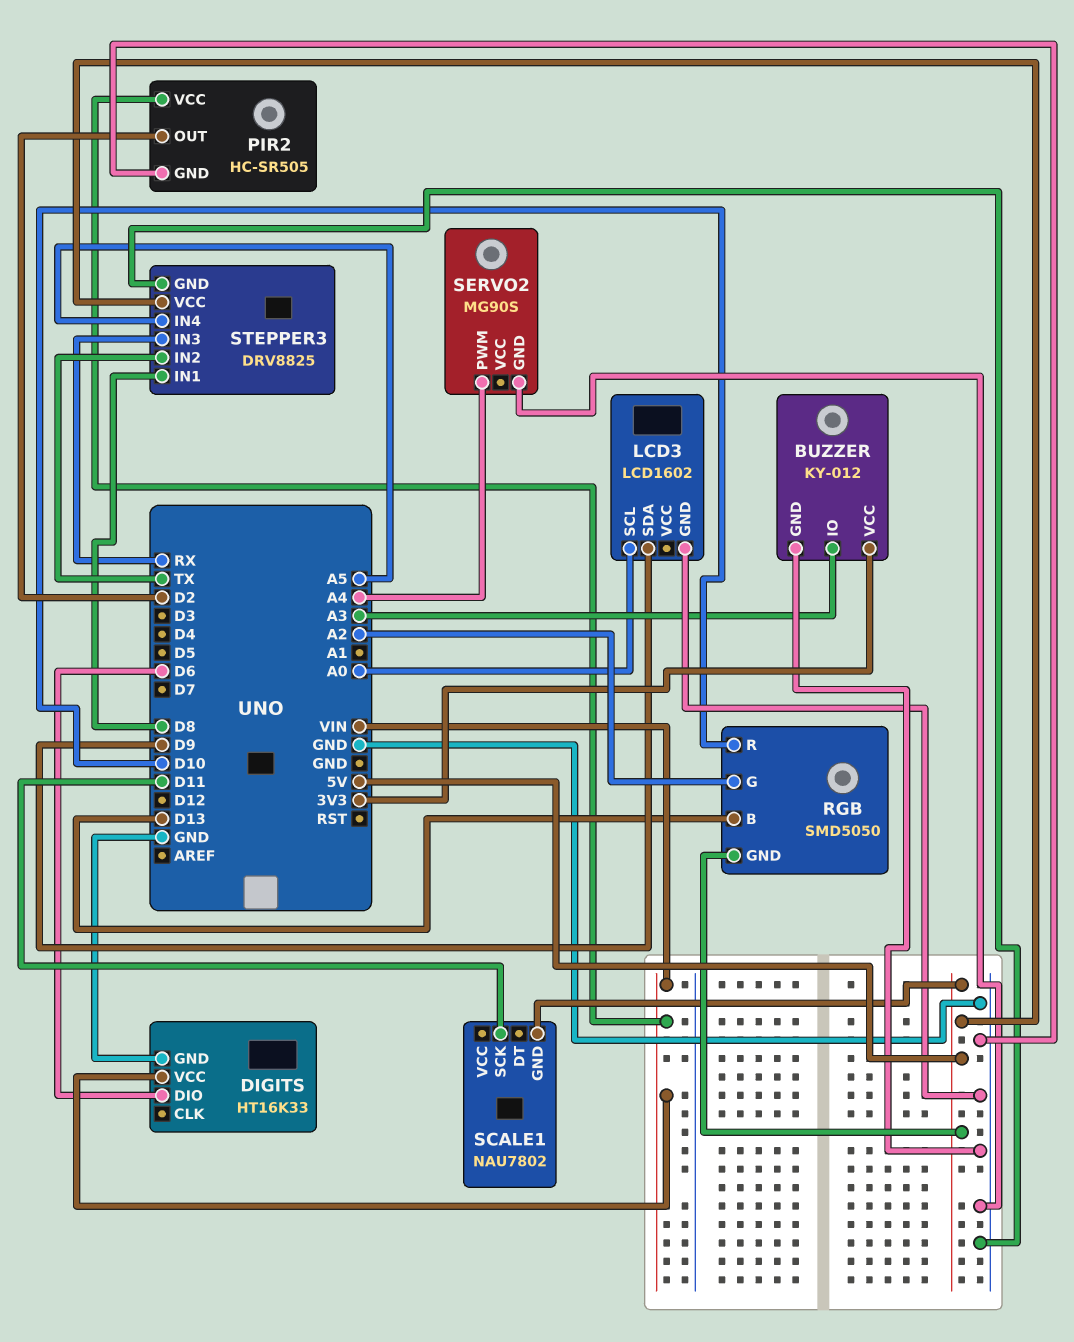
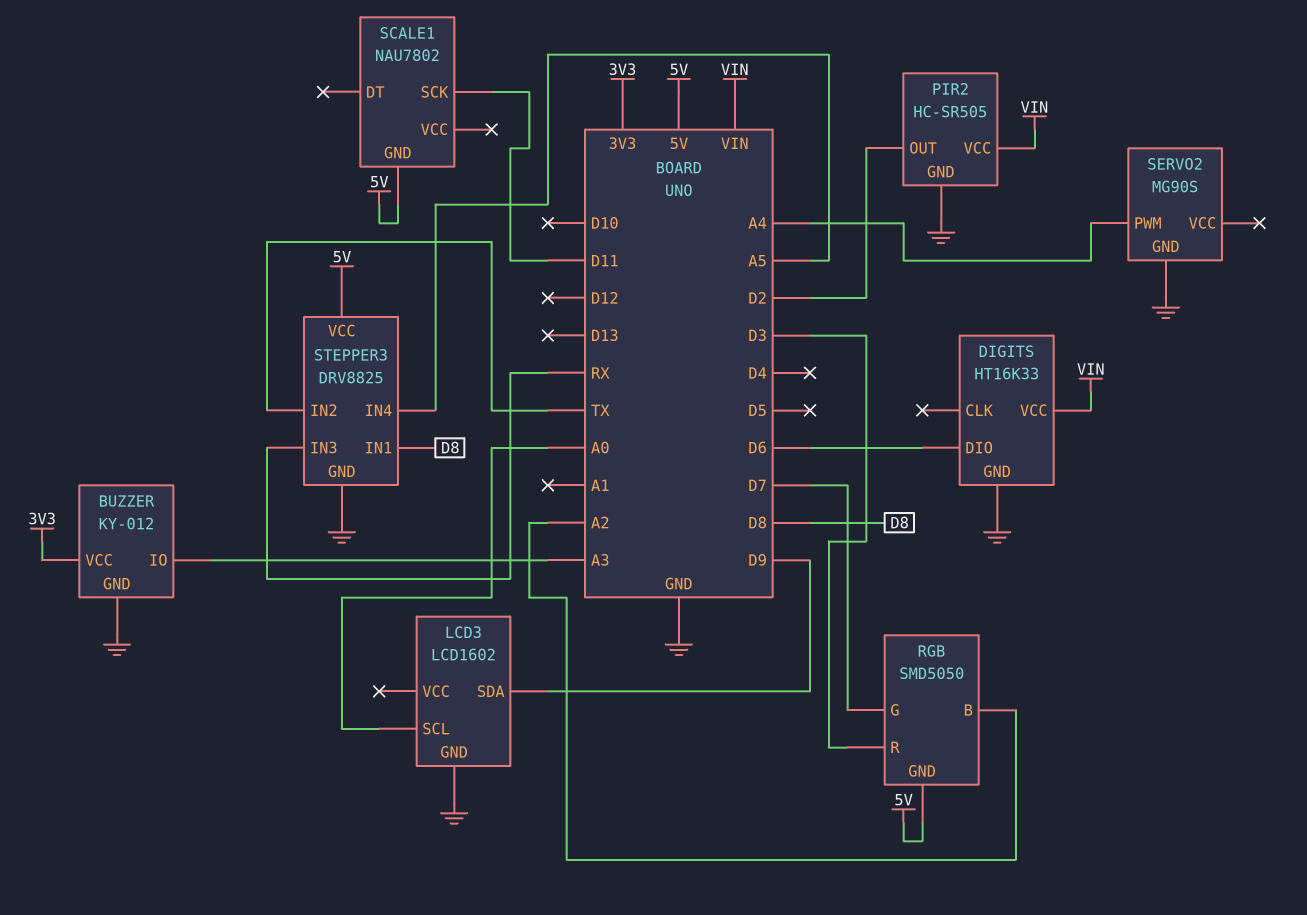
RGB pin B: D13 -> A2
RGB pin G: A2 -> D7
RGB pin R: D10 -> D3

